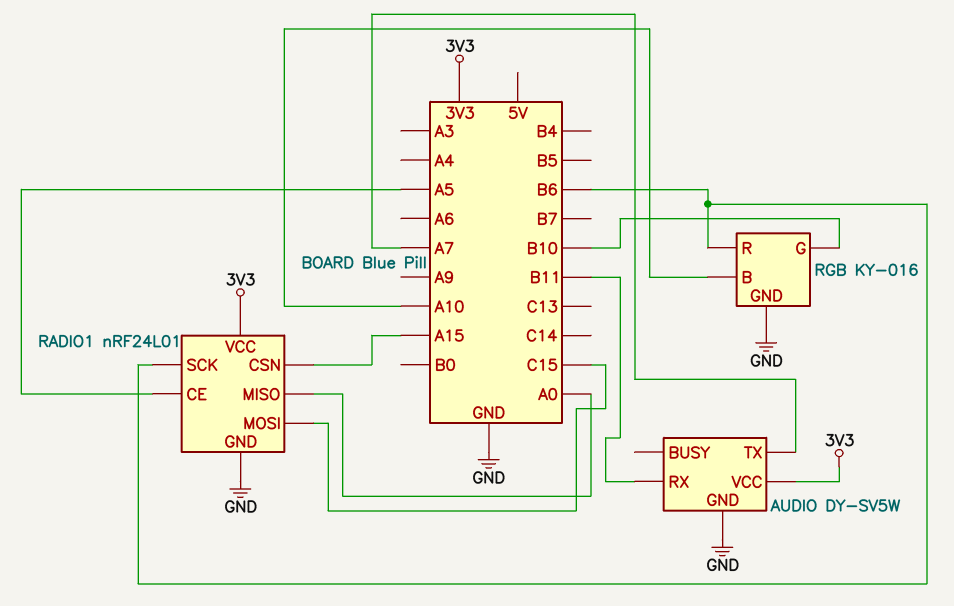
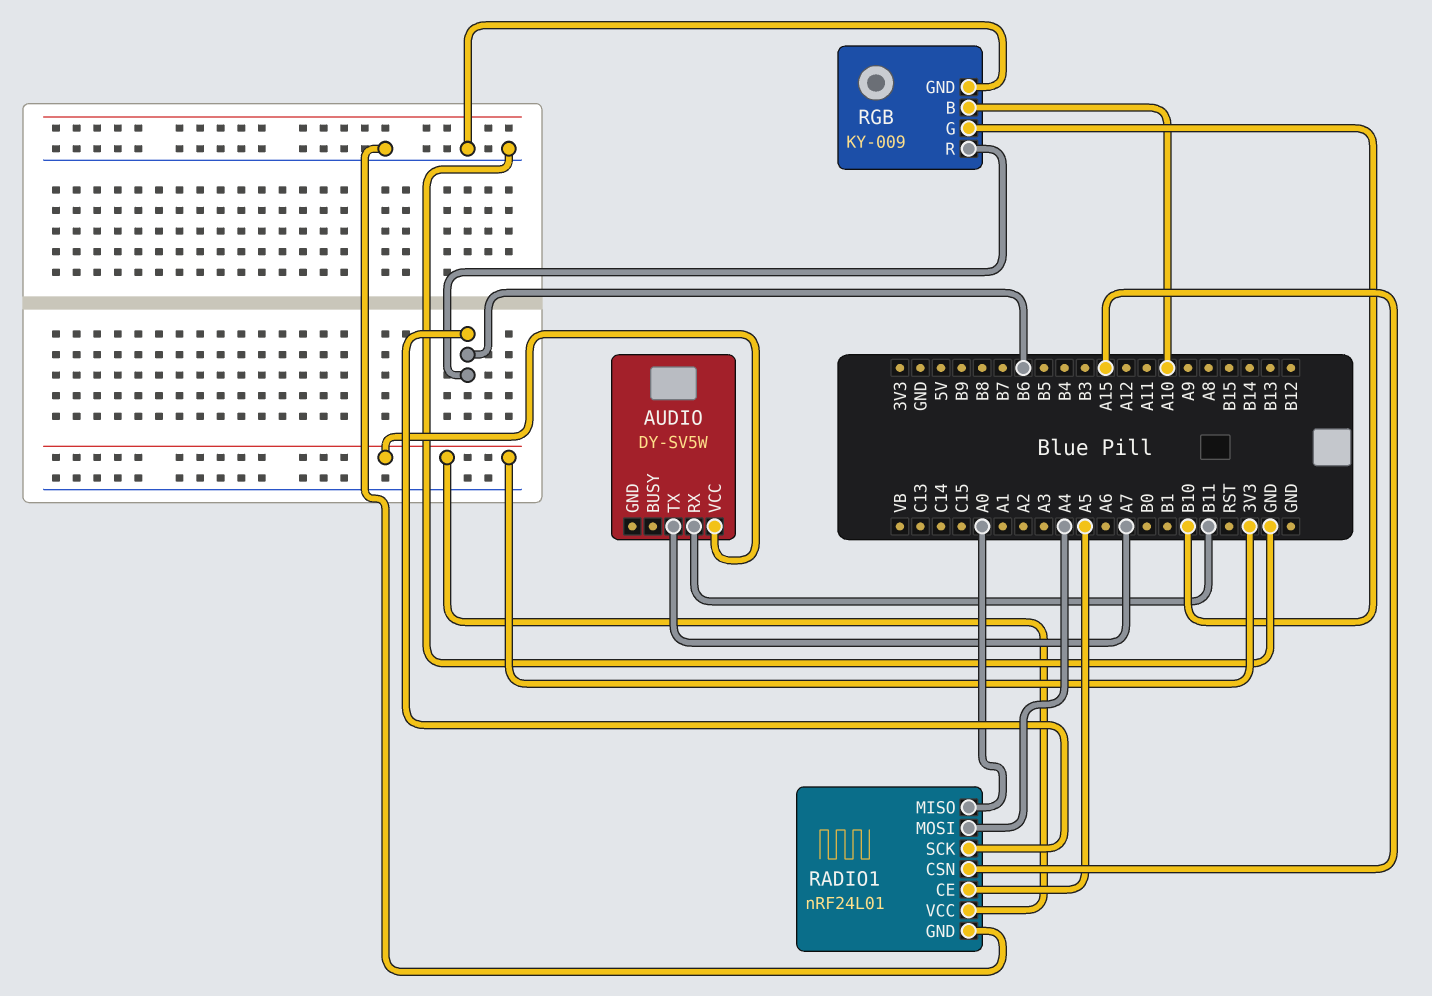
AUDIO pin GND: GND -> none
RADIO1 pin MOSI: C15 -> A4
RGB: KY-016 -> KY-009

